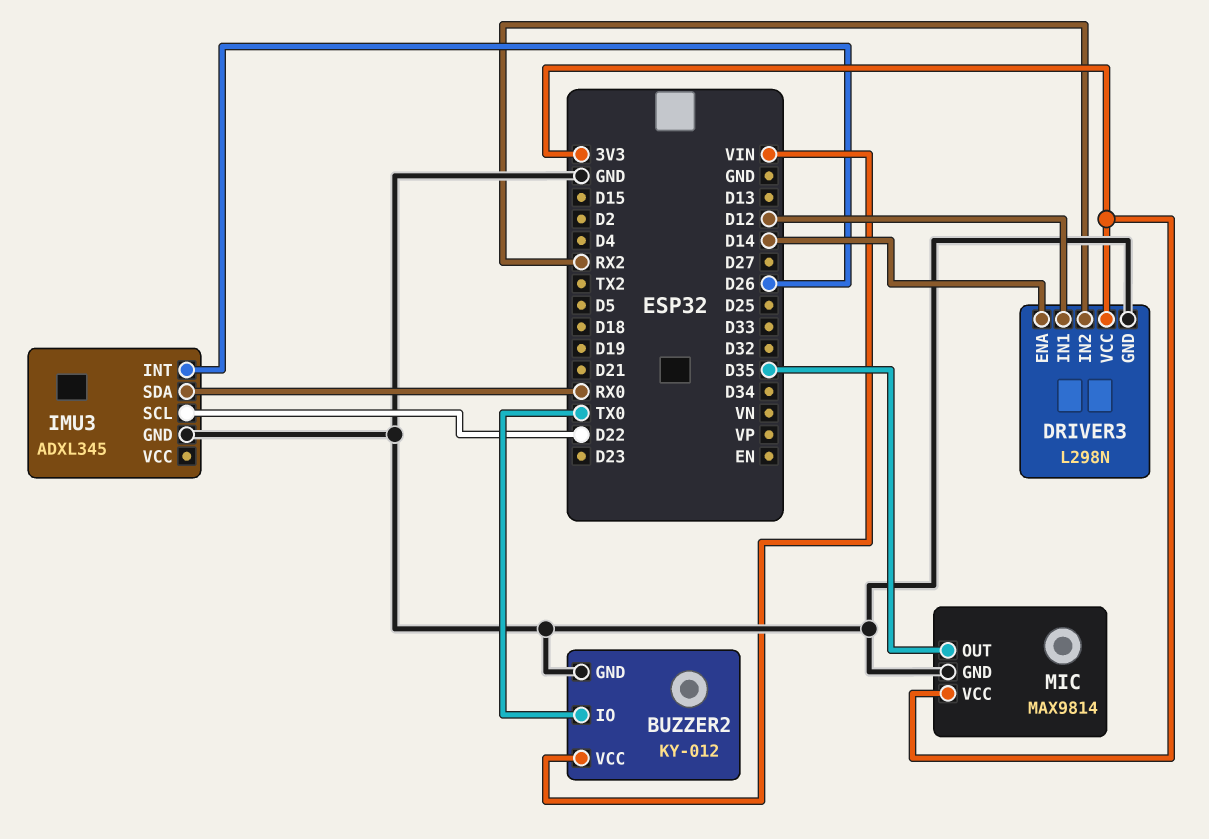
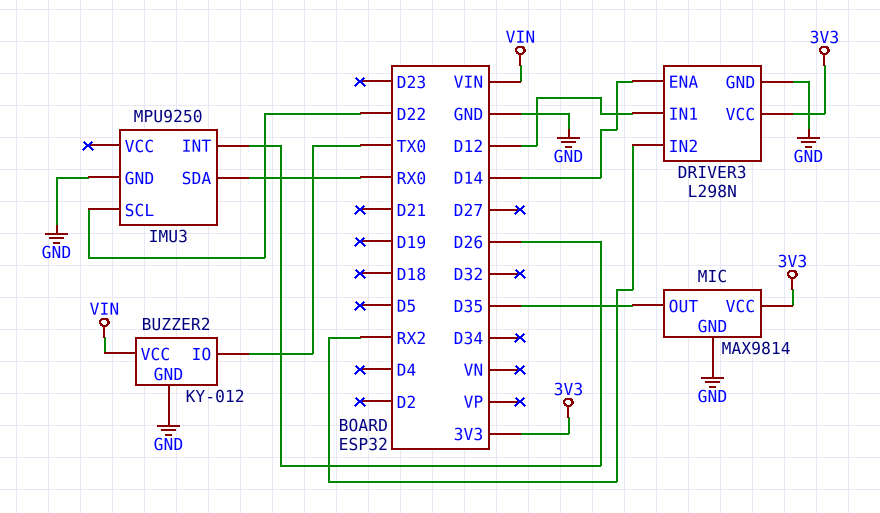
IMU3: ADXL345 -> MPU9250

